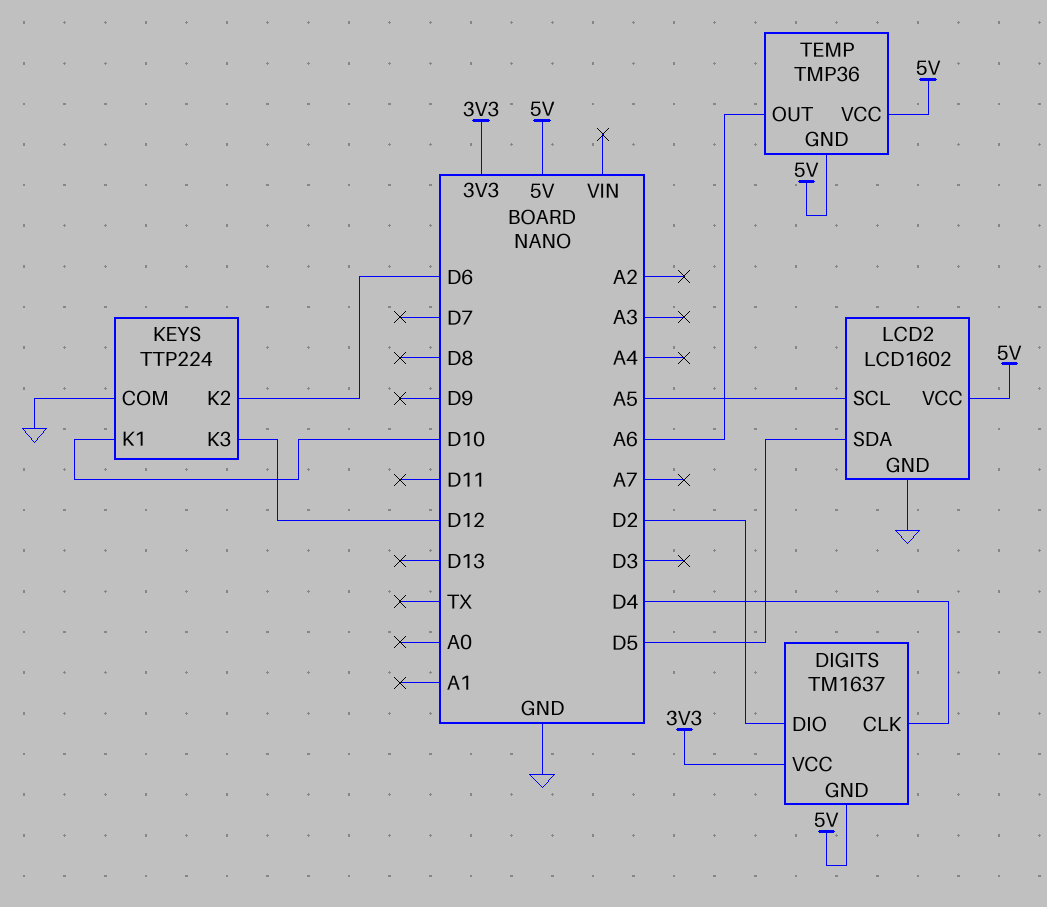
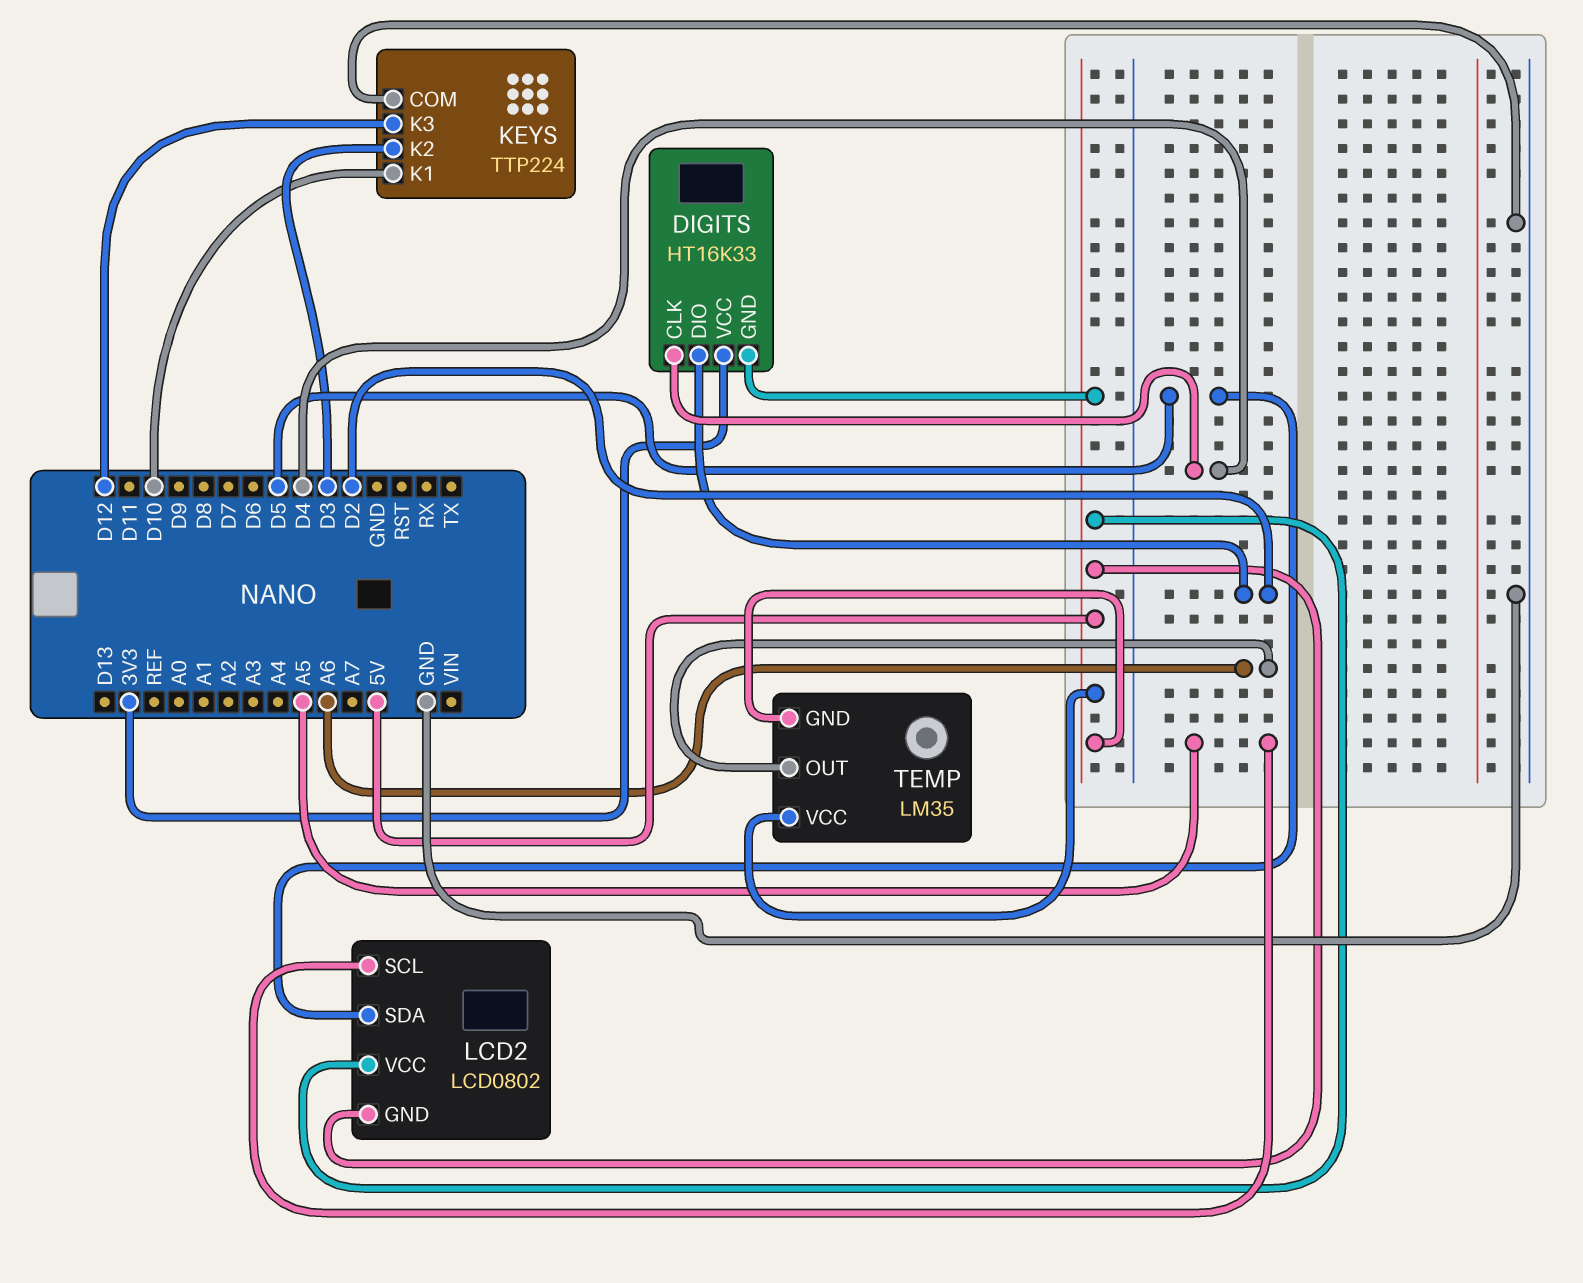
DIGITS: TM1637 -> HT16K33
KEYS pin K2: D6 -> D3
LCD2: LCD1602 -> LCD0802
LCD2 pin GND: GND -> 5V
TEMP: TMP36 -> LM35

